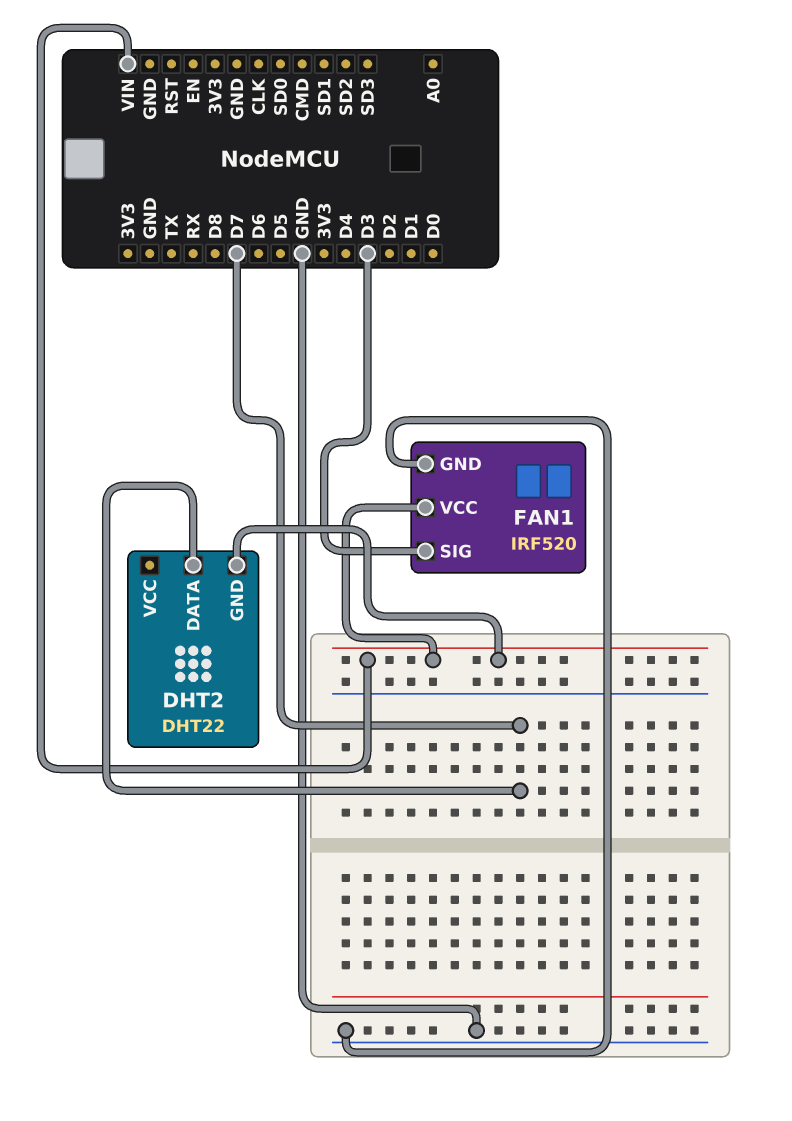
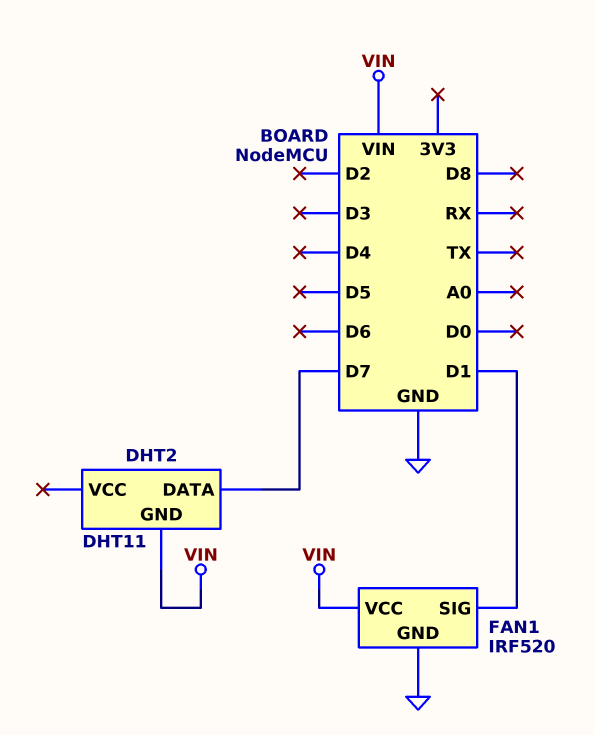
DHT2: DHT22 -> DHT11
FAN1 pin SIG: D3 -> D1

